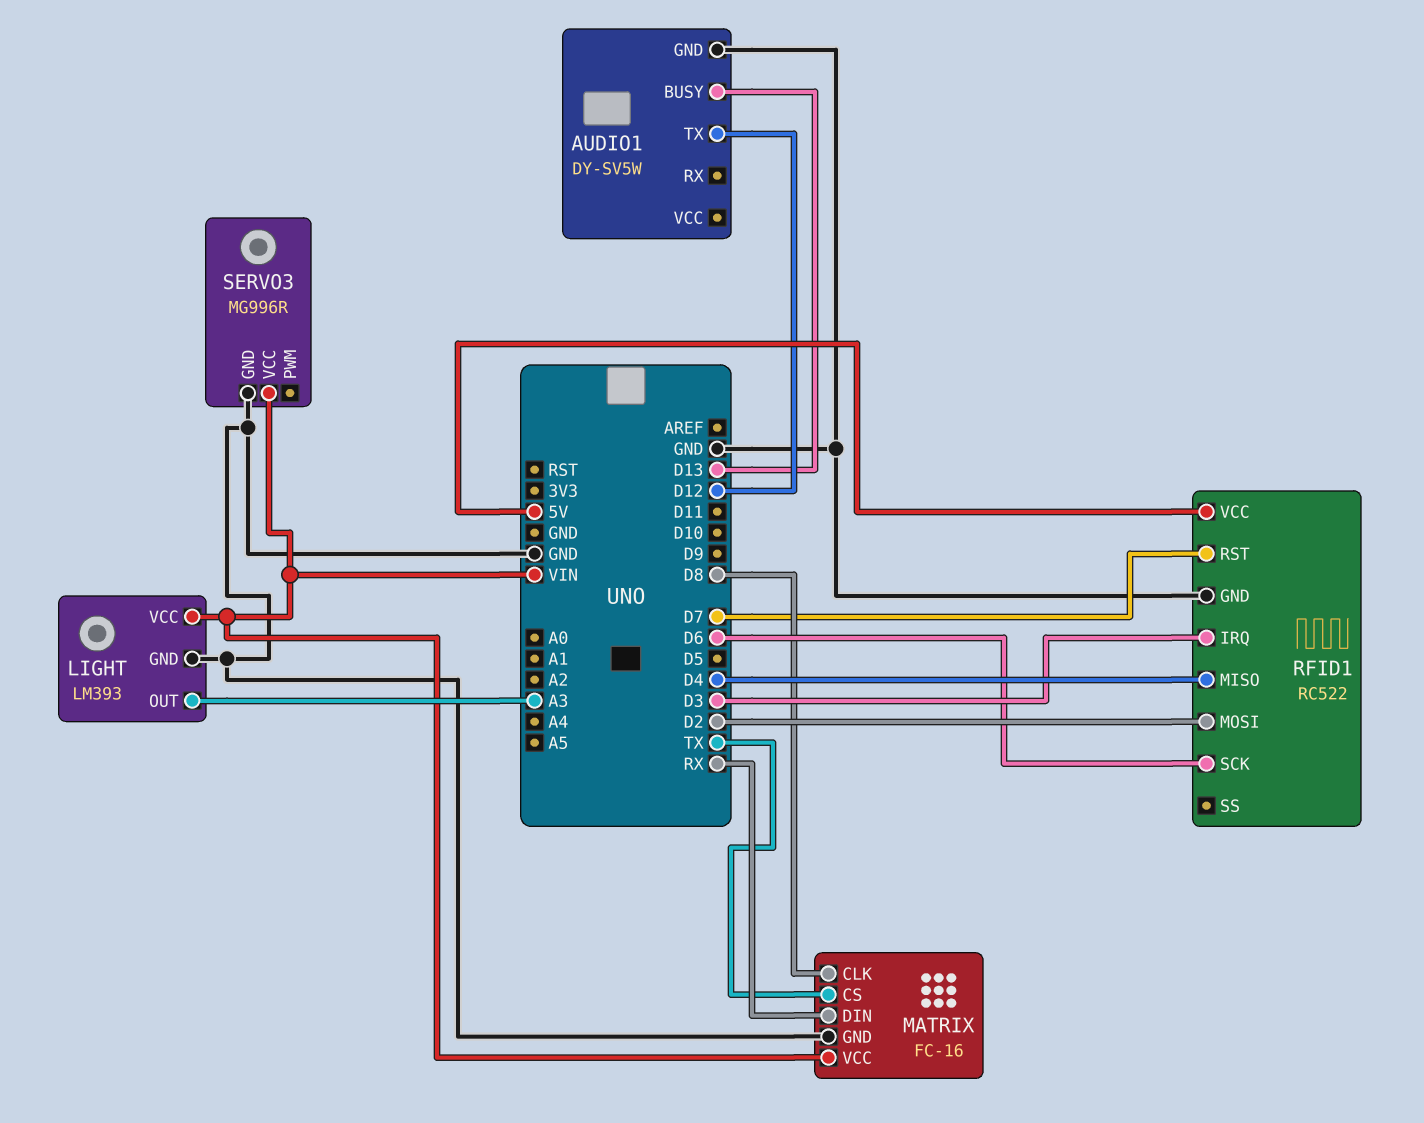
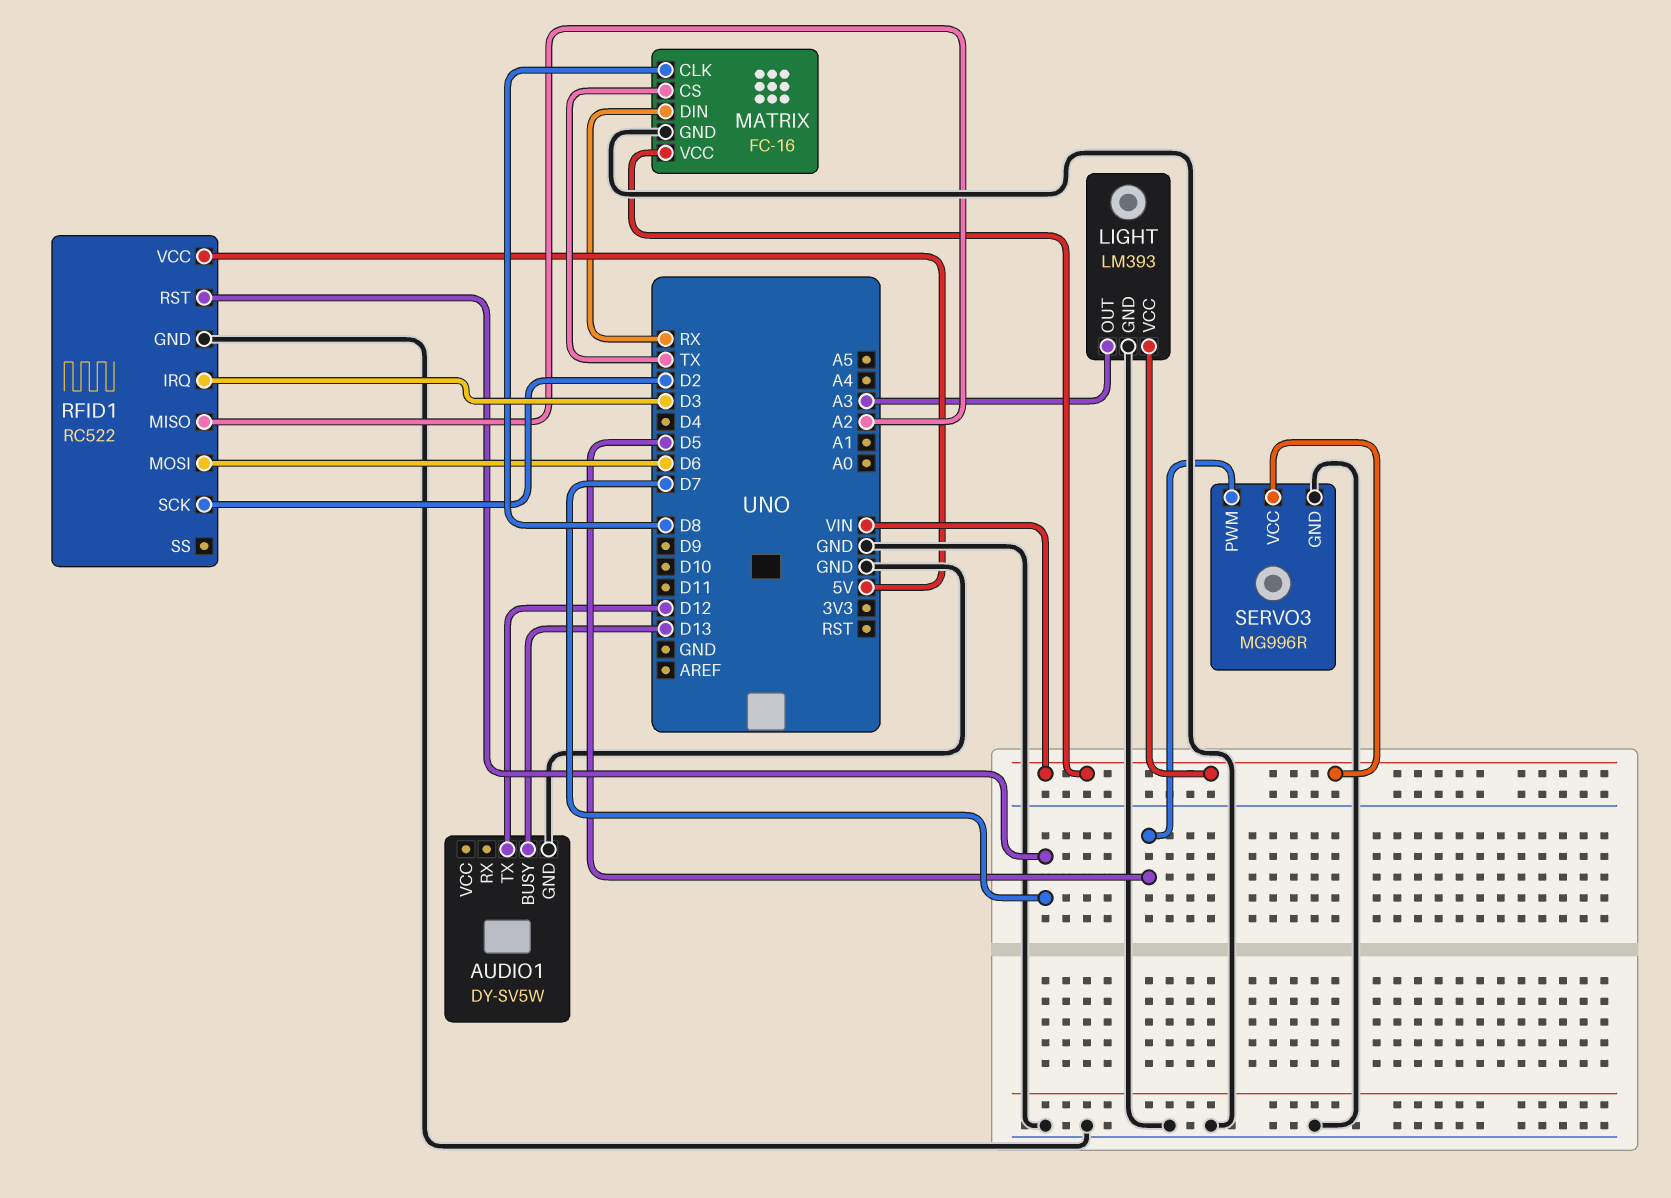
RFID1 pin MISO: D4 -> A2
RFID1 pin MOSI: D2 -> D6
RFID1 pin SCK: D6 -> D2
SERVO3 pin PWM: none -> D5

